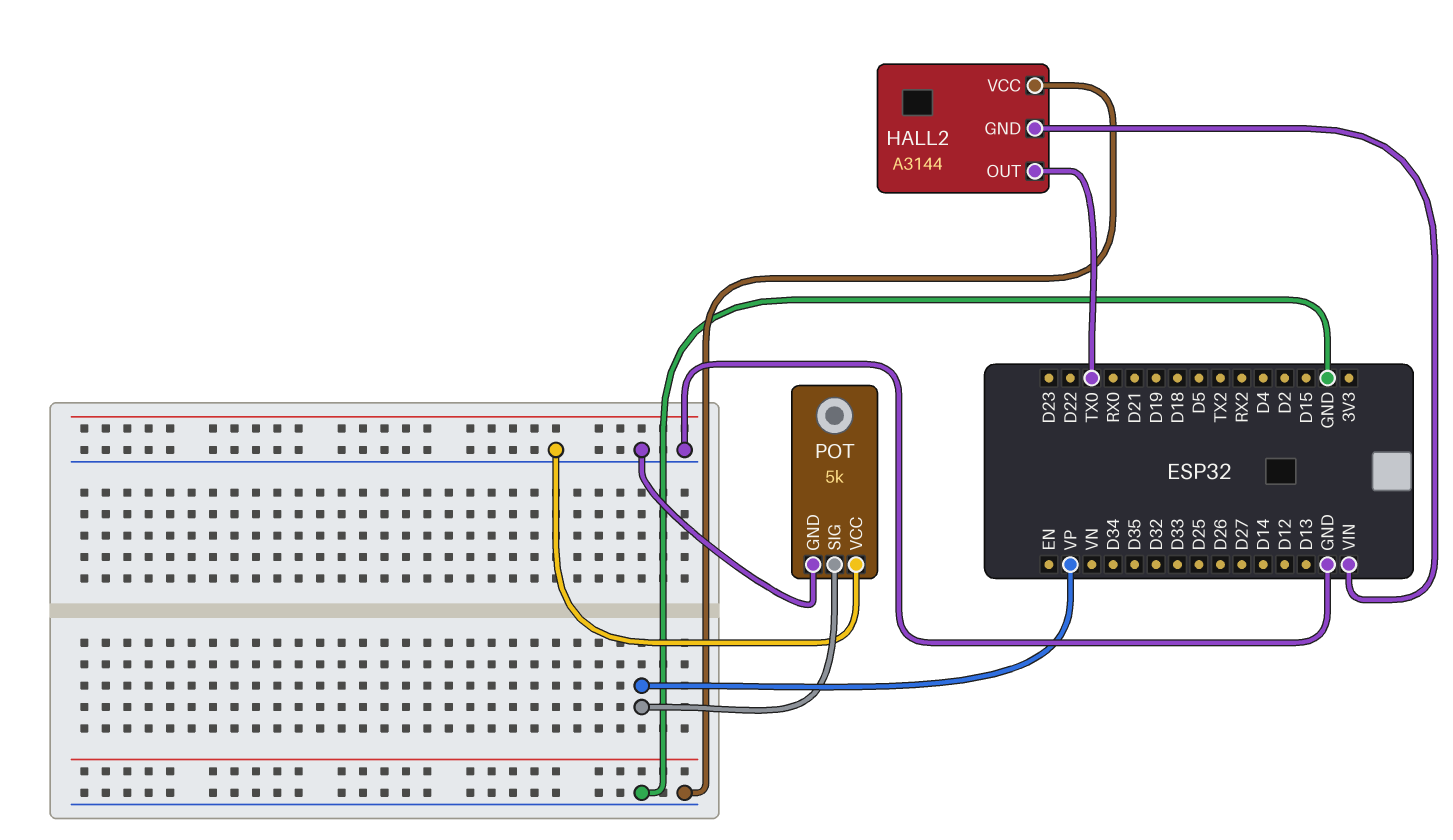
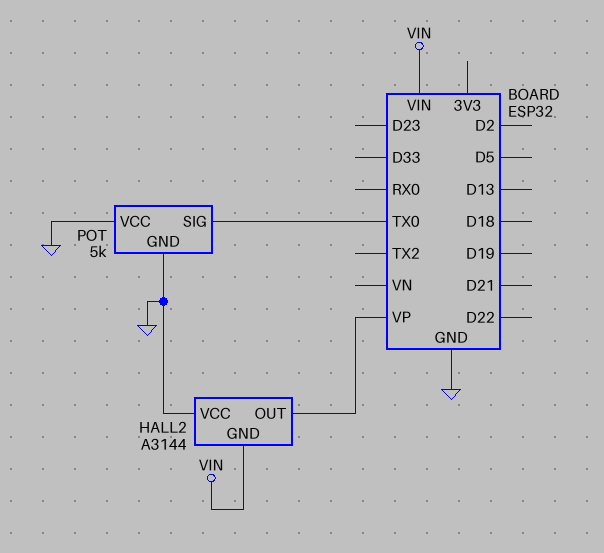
HALL2 pin OUT: TX0 -> VP
POT pin SIG: VP -> TX0

